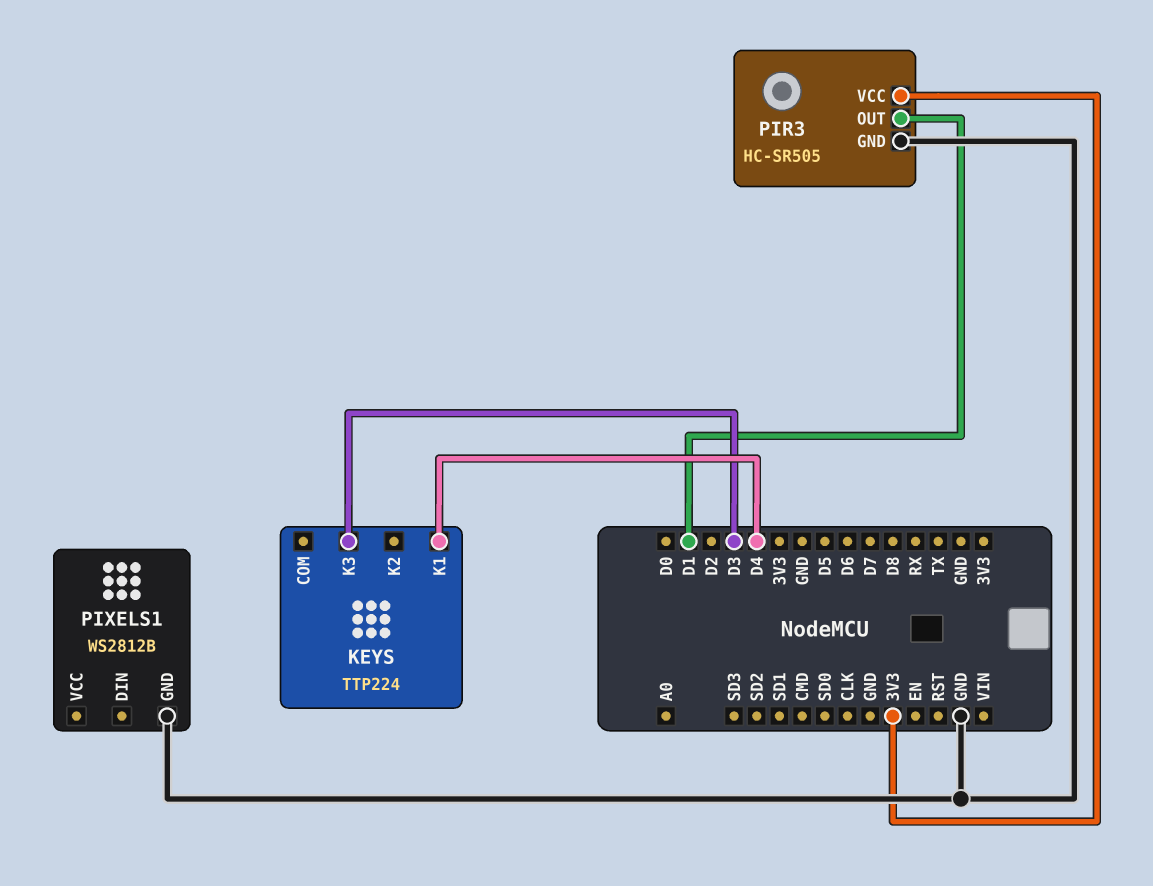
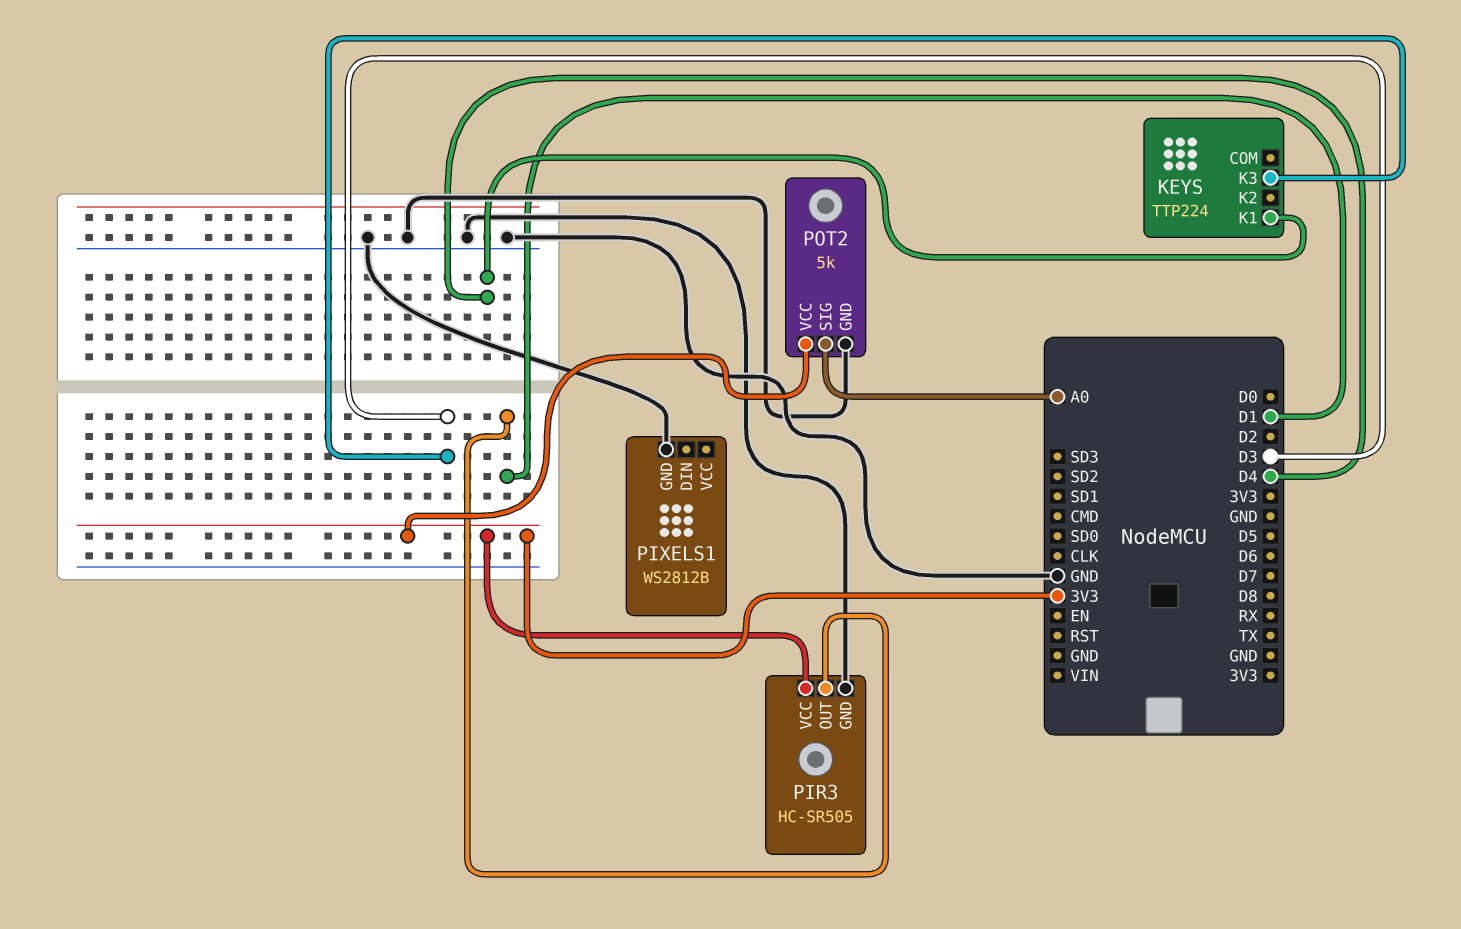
POT2: none -> 5k
POT2 pin GND: none -> GND
POT2 pin SIG: none -> A0
POT2 pin VCC: none -> 3V3

